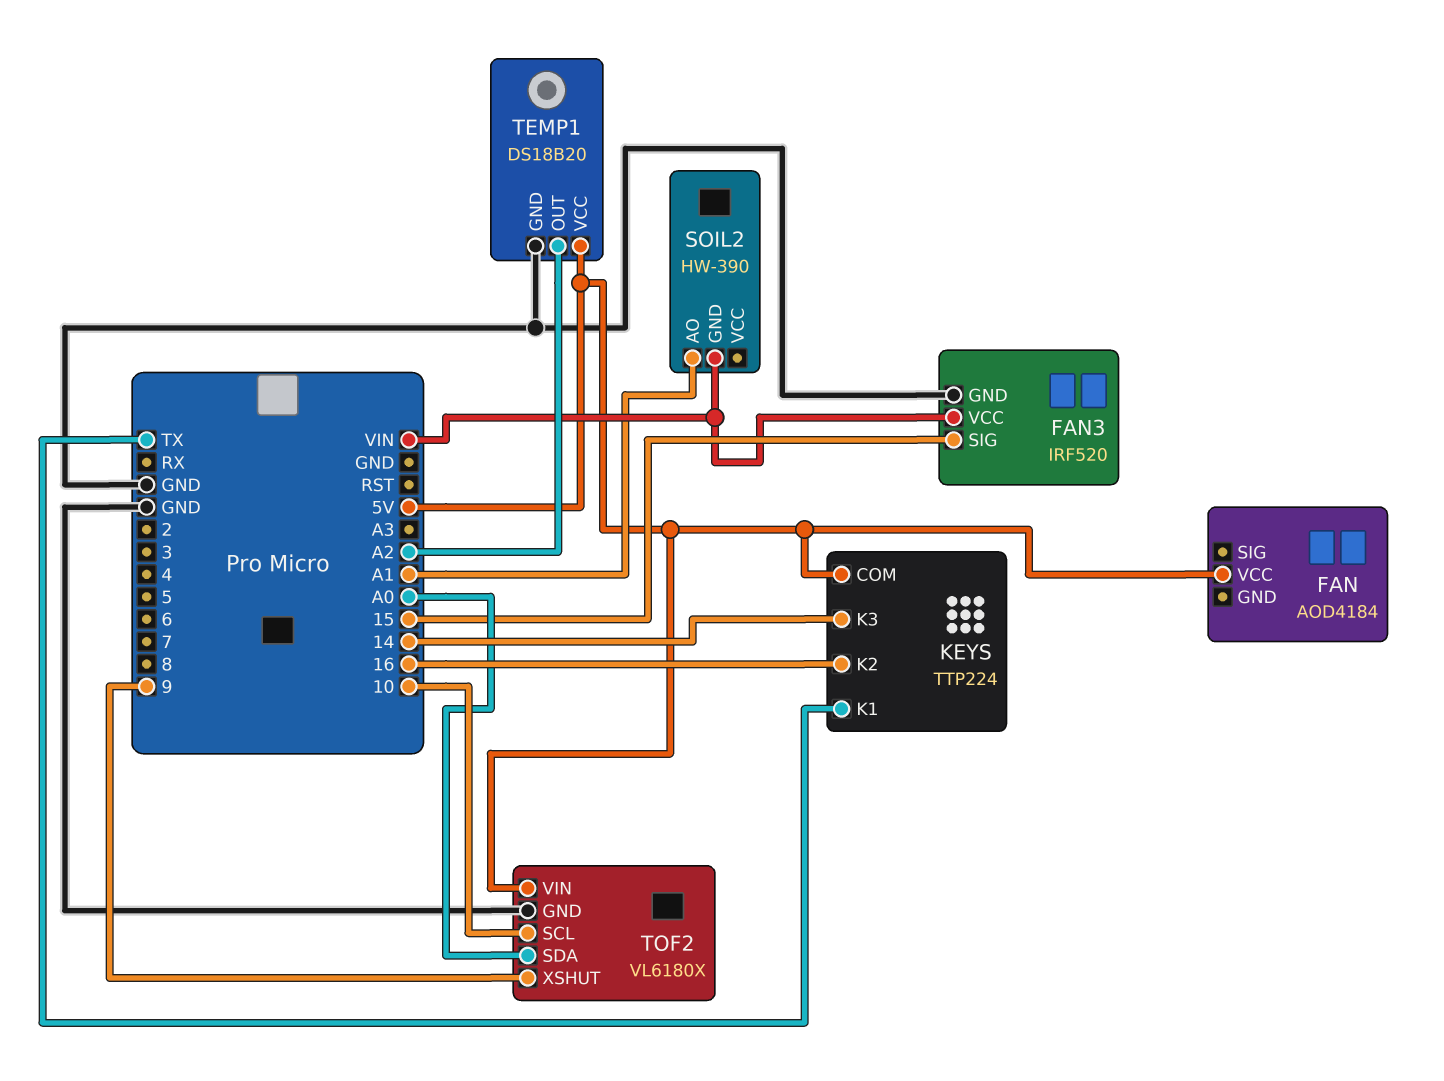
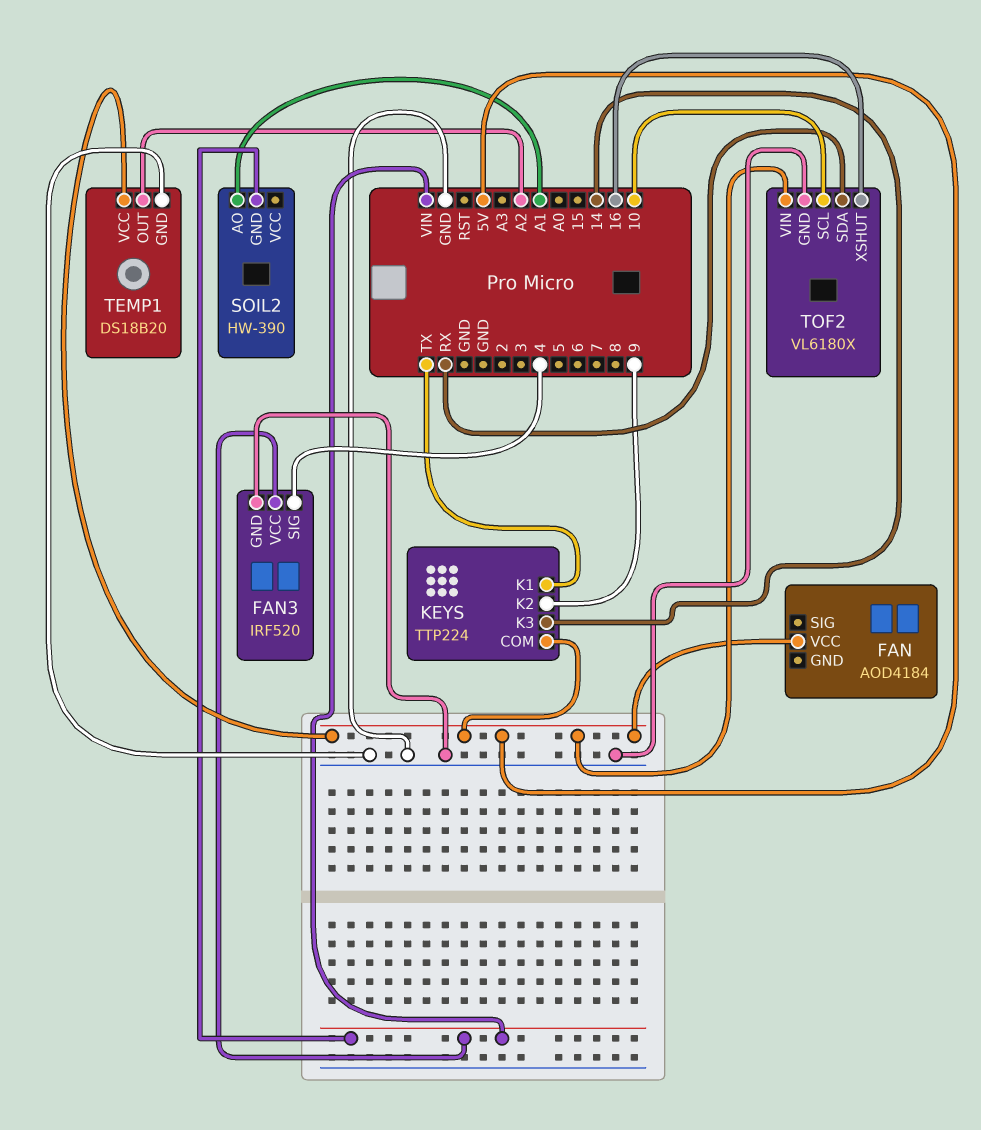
FAN3 pin SIG: 15 -> 4
KEYS pin K2: 16 -> 9
TOF2 pin SDA: A0 -> RX
TOF2 pin XSHUT: 9 -> 16

